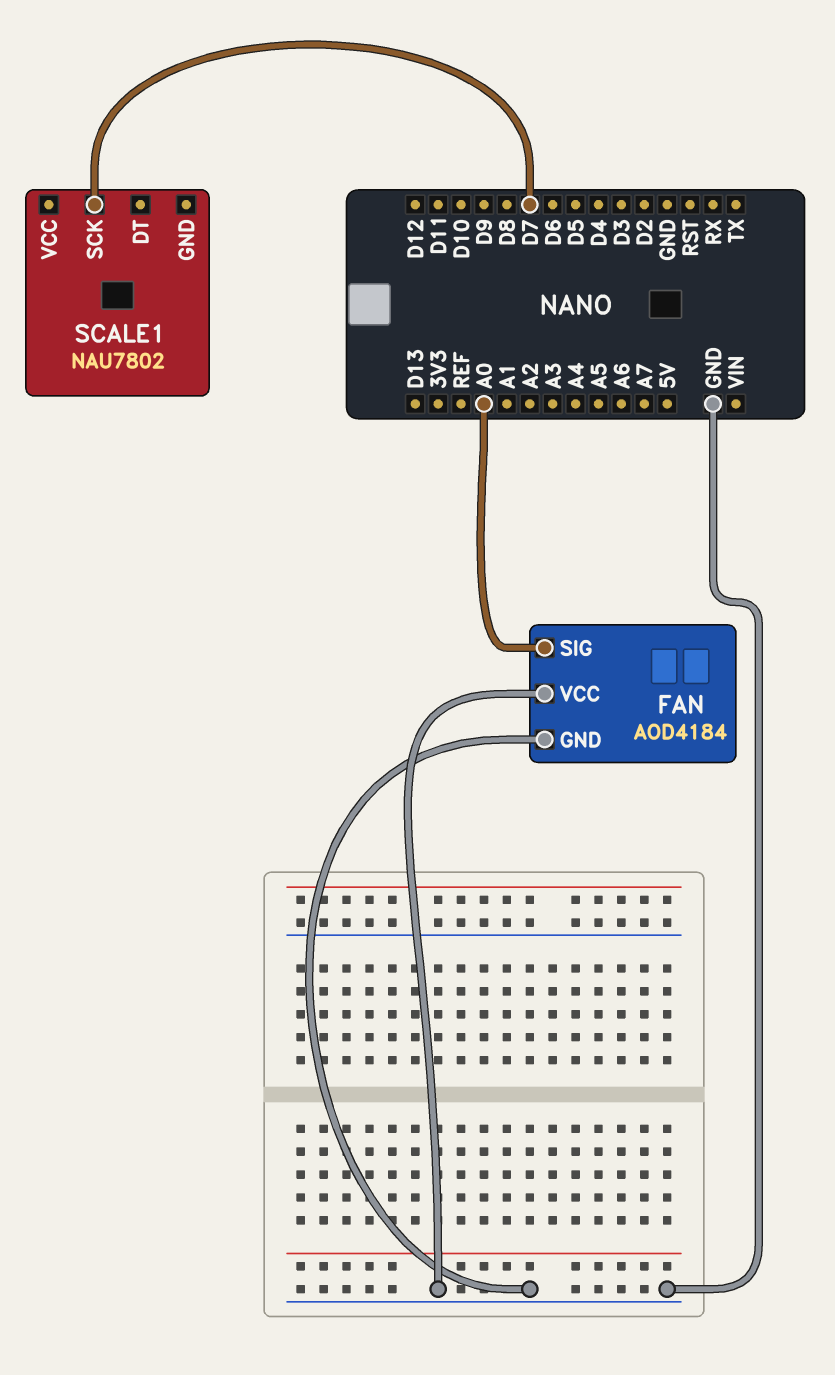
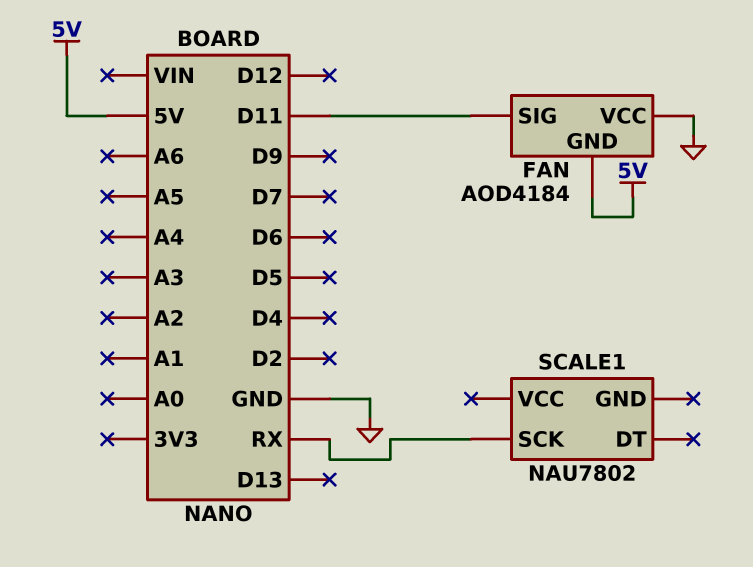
FAN pin GND: GND -> 5V
FAN pin SIG: A0 -> D11
SCALE1 pin SCK: D7 -> RX

